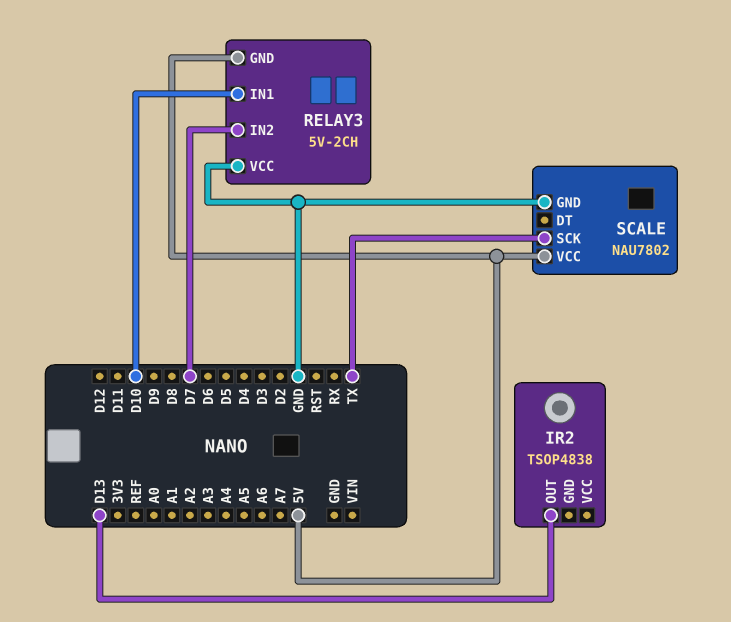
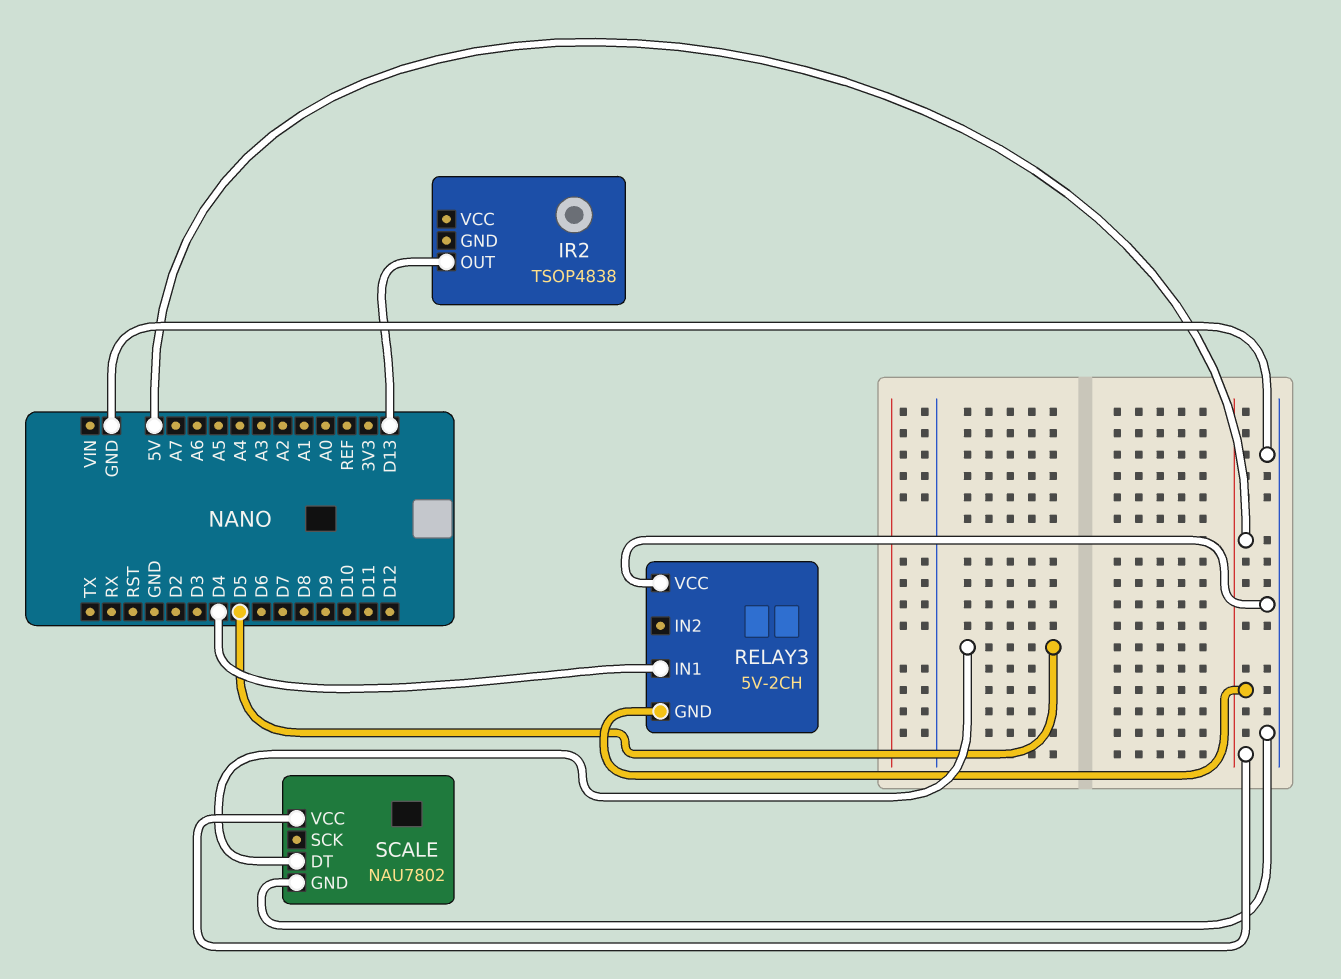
RELAY3 pin IN1: D10 -> D4
RELAY3 pin IN2: D7 -> none
SCALE pin DT: none -> D5
SCALE pin SCK: TX -> none

